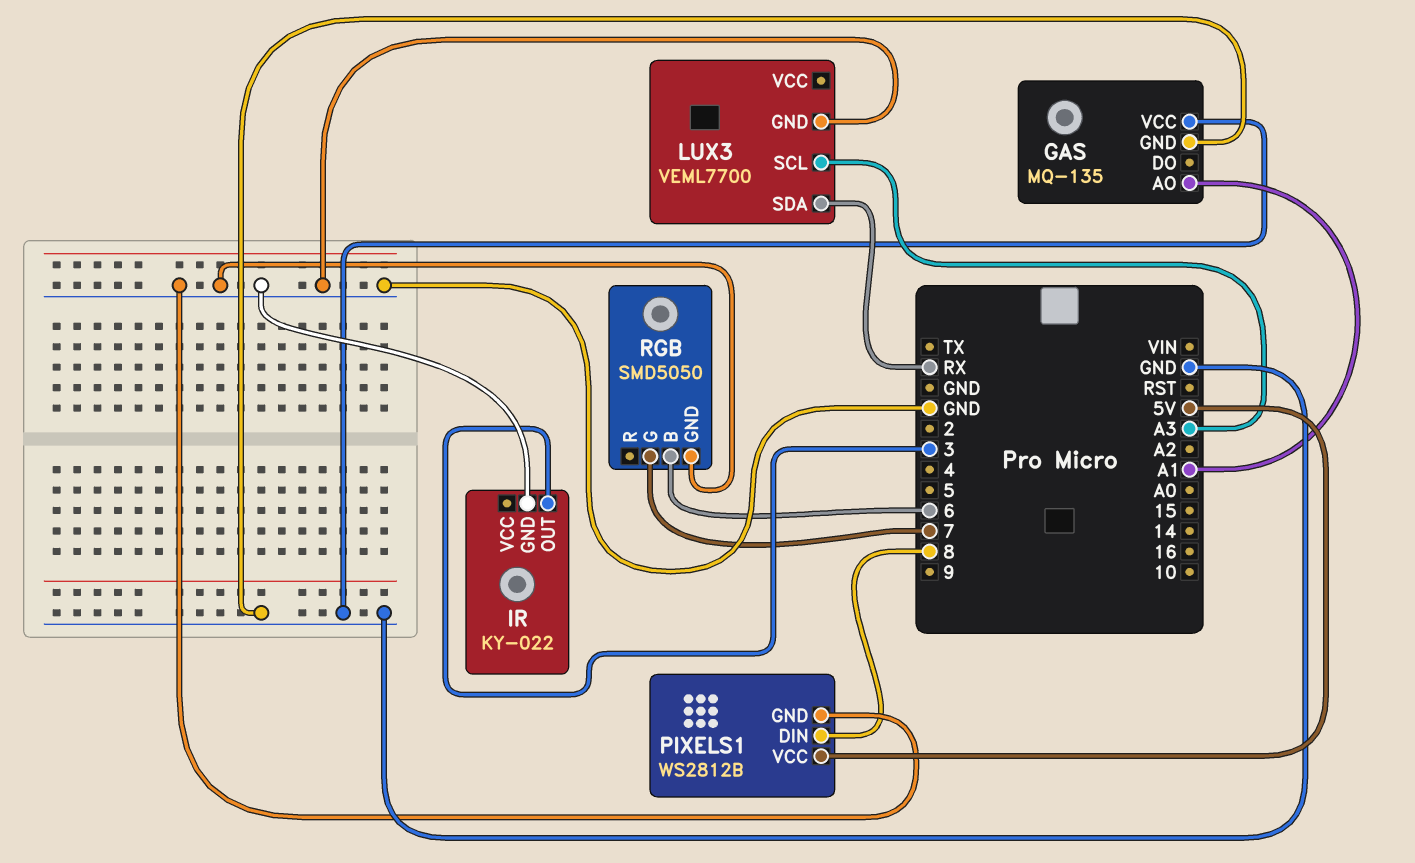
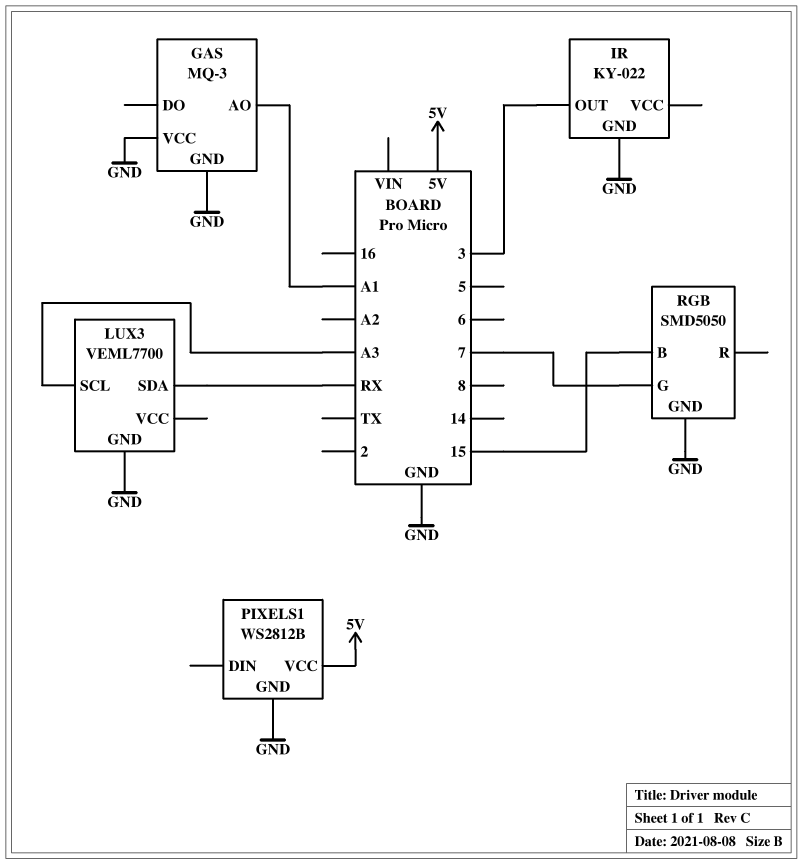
GAS: MQ-135 -> MQ-3
PIXELS1 pin DIN: 8 -> none
RGB pin B: 6 -> 15

